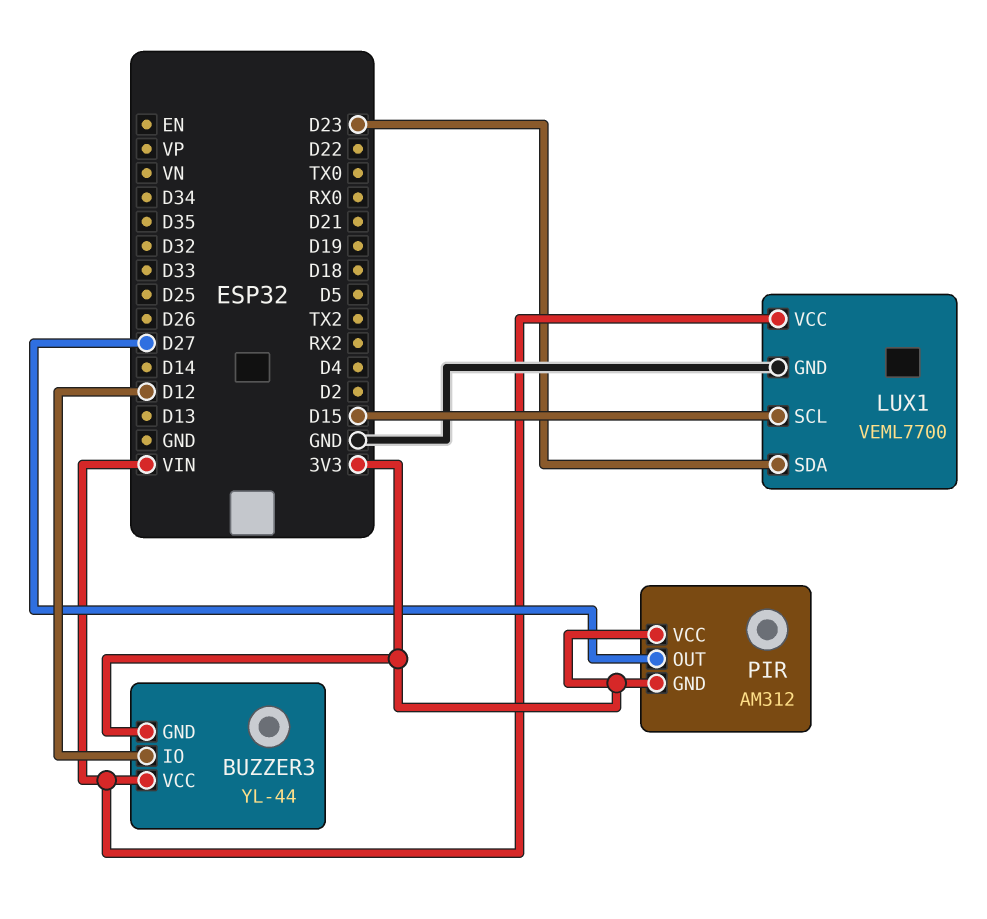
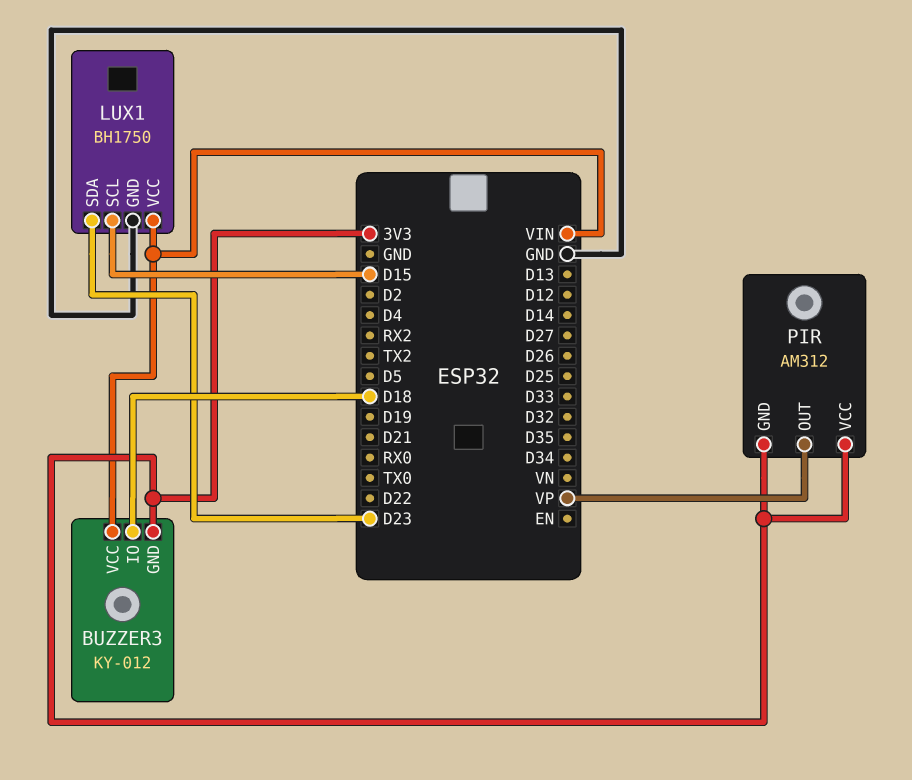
BUZZER3: YL-44 -> KY-012
BUZZER3 pin IO: D12 -> D18
LUX1: VEML7700 -> BH1750
PIR pin OUT: D27 -> VP

